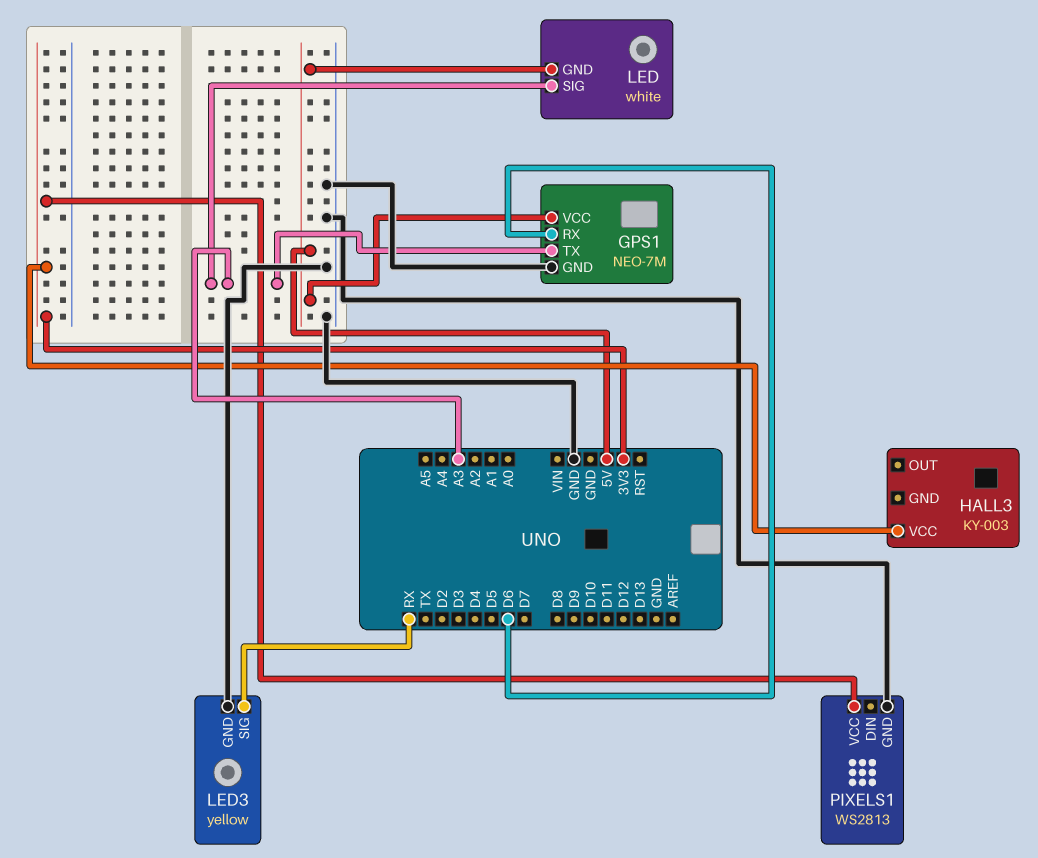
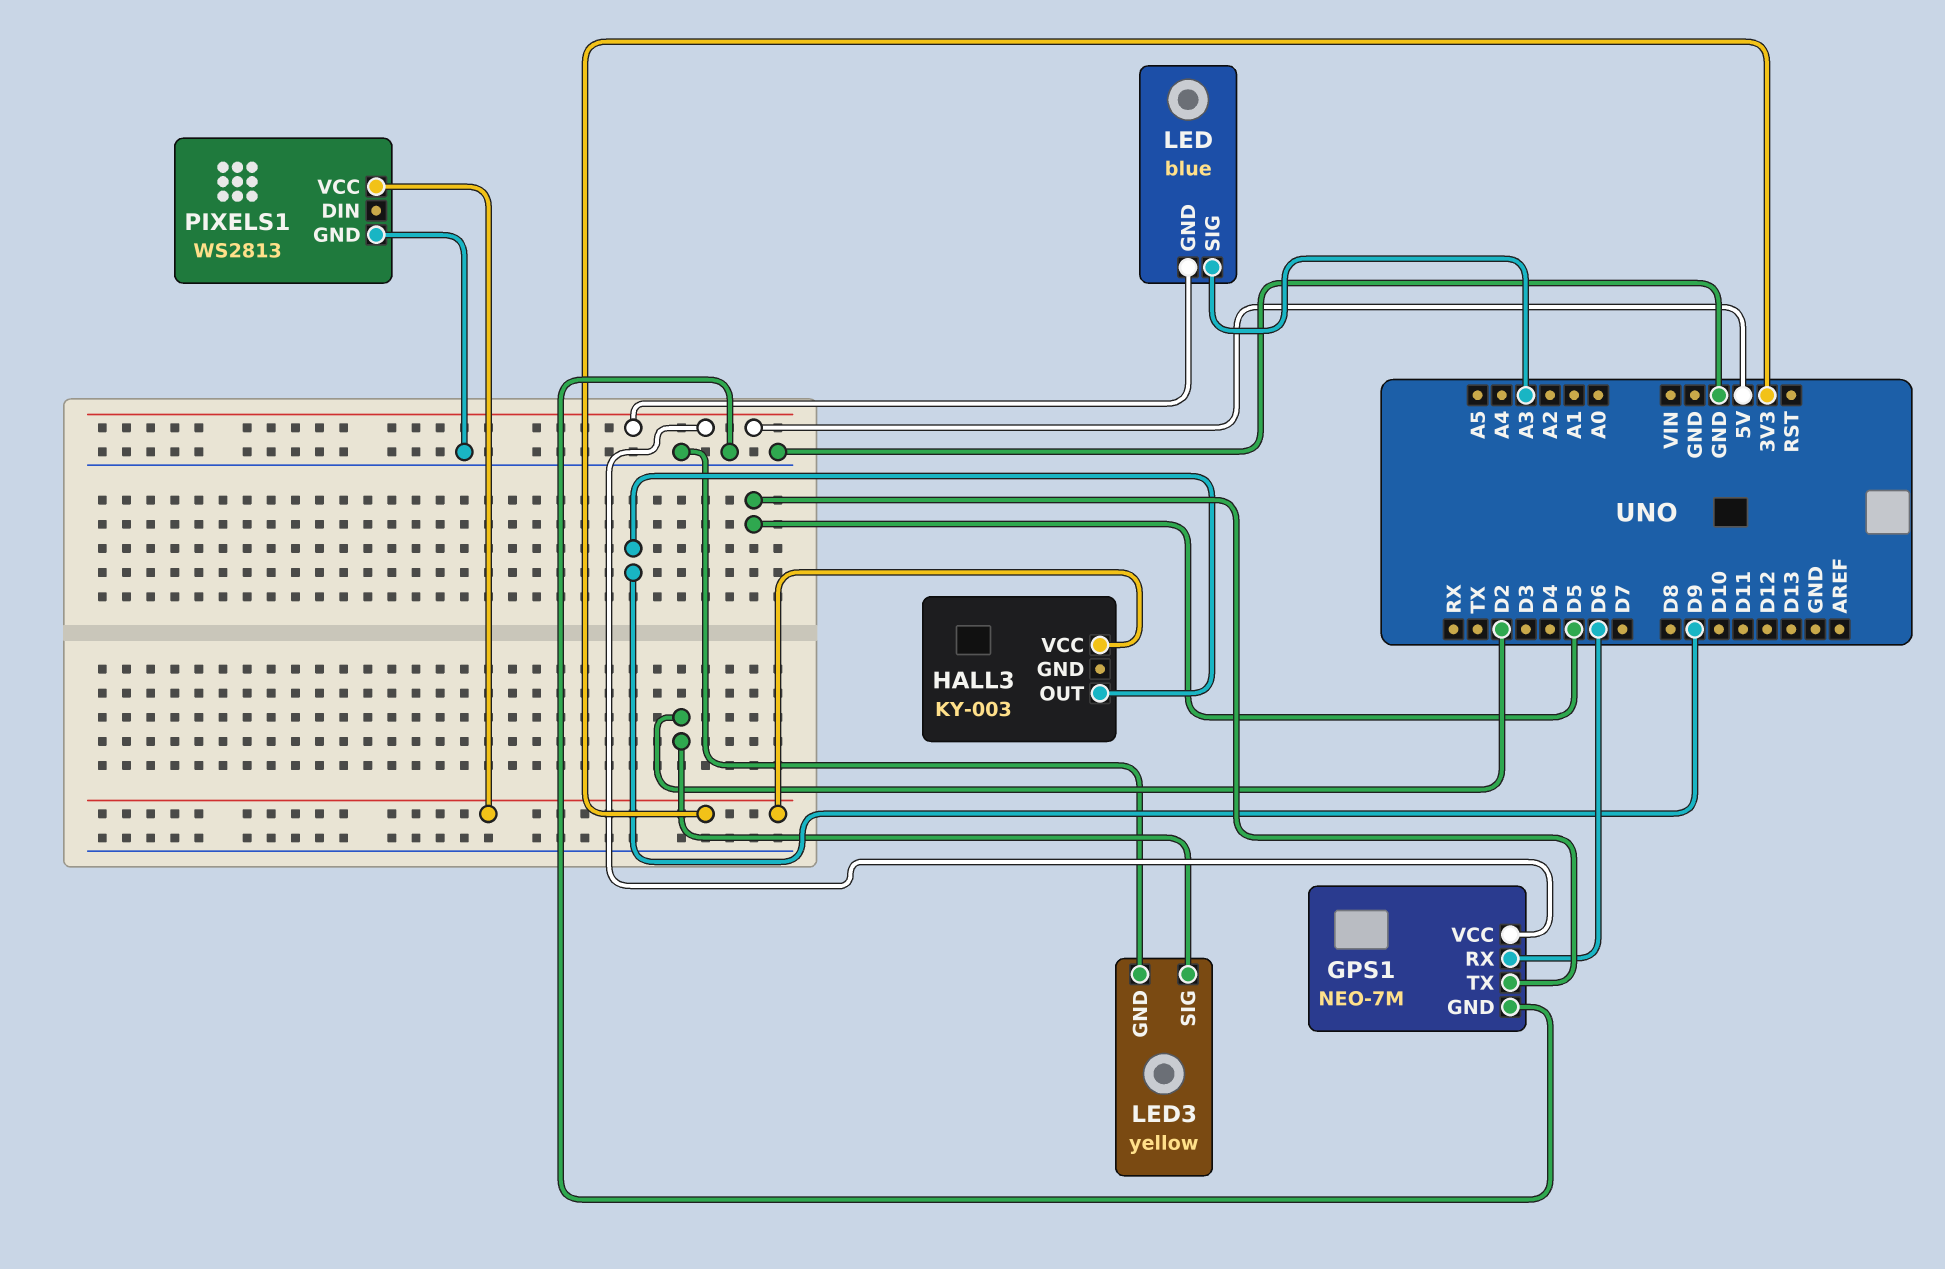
GPS1 pin TX: A3 -> D5
HALL3 pin OUT: none -> D9
LED: white -> blue
LED3 pin SIG: RX -> D2

